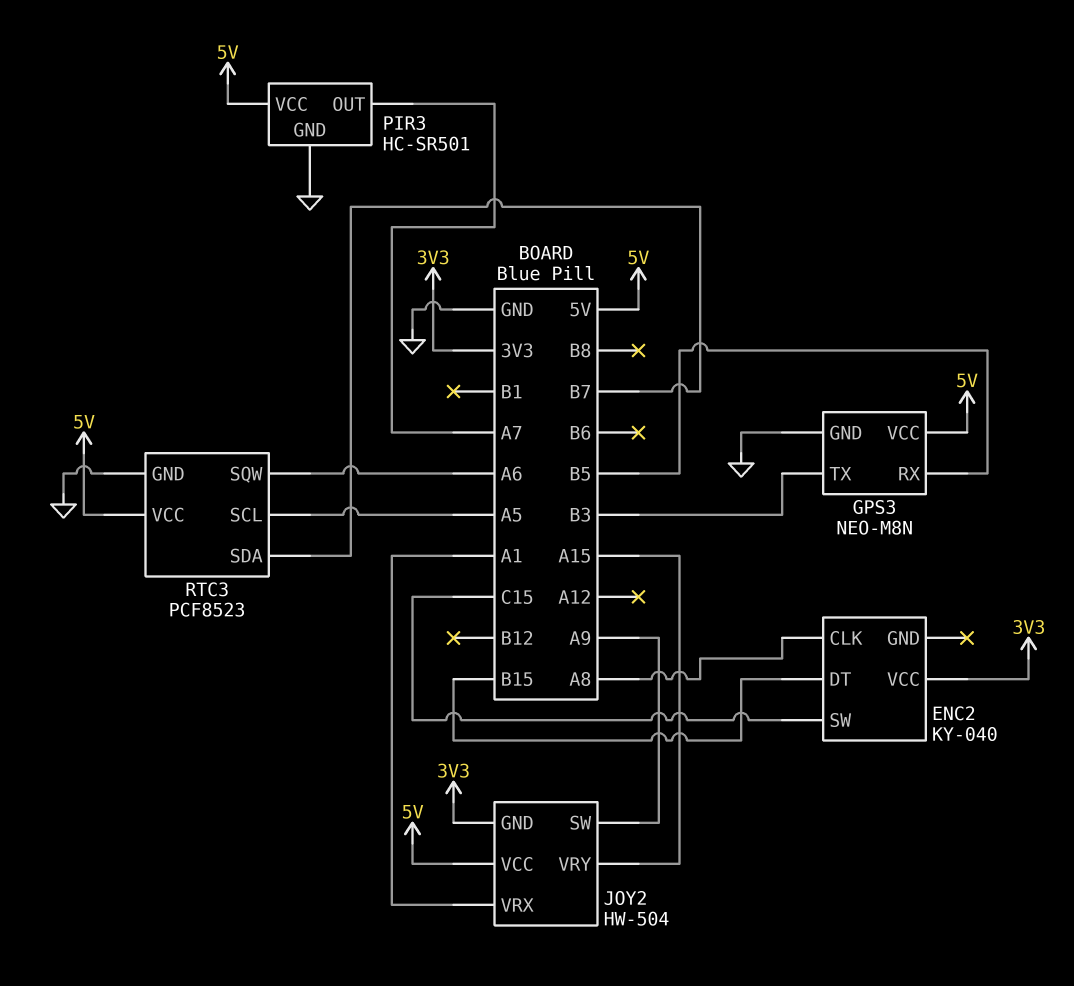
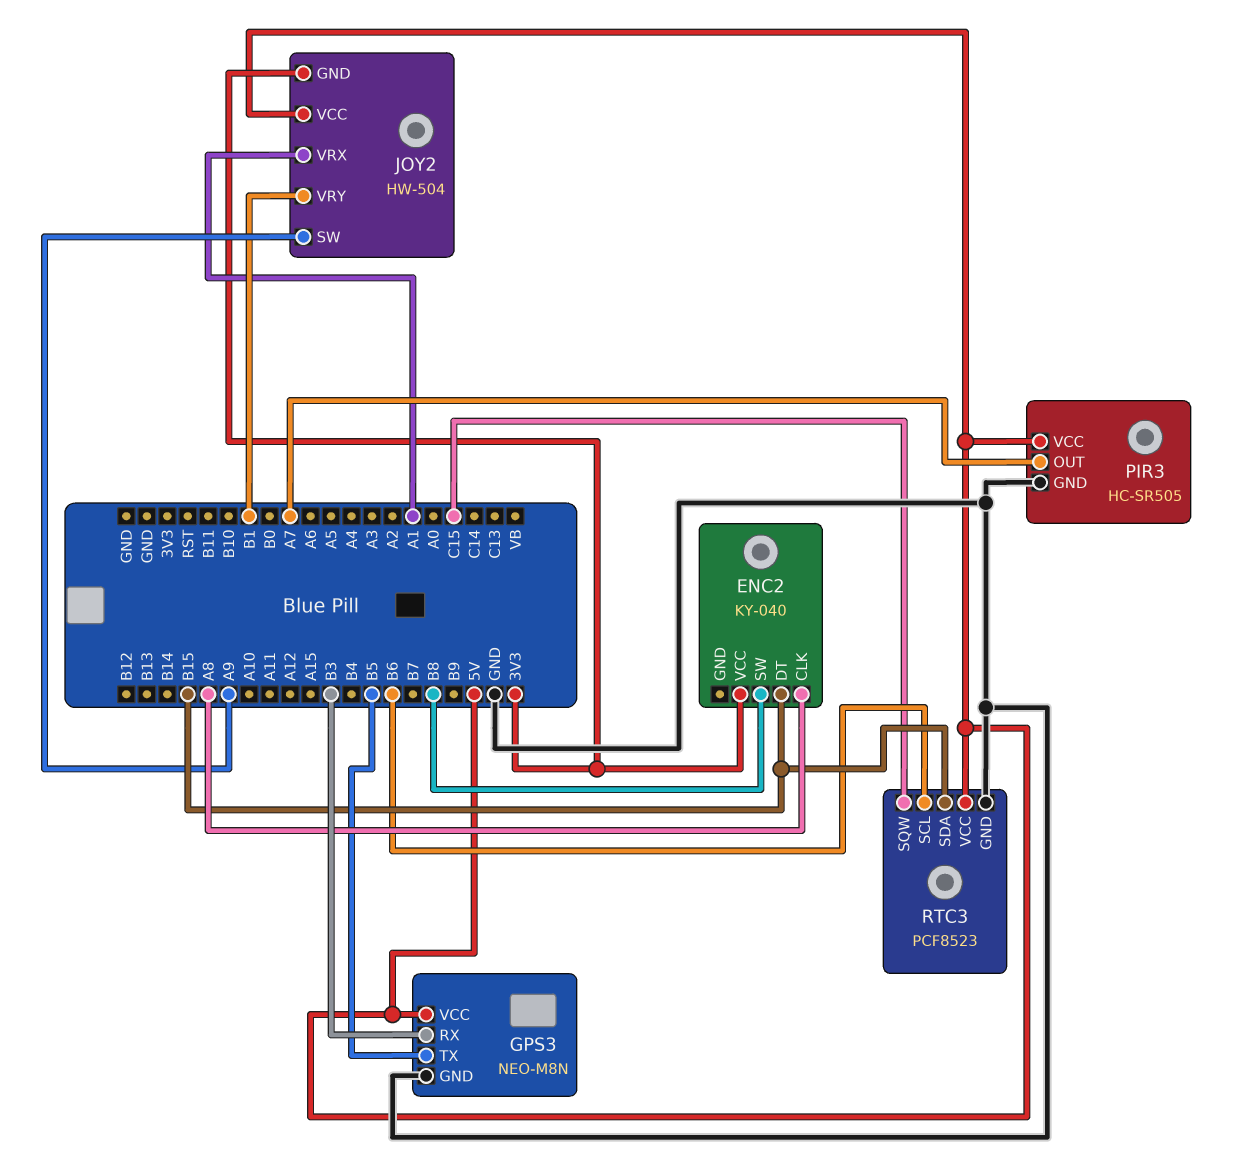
ENC2 pin SW: C15 -> B8
GPS3 pin RX: B5 -> B3
GPS3 pin TX: B3 -> B5
JOY2 pin VRY: A15 -> B1
PIR3: HC-SR501 -> HC-SR505
RTC3 pin SCL: A5 -> B6
RTC3 pin SDA: B7 -> B15
RTC3 pin SQW: A6 -> C15

